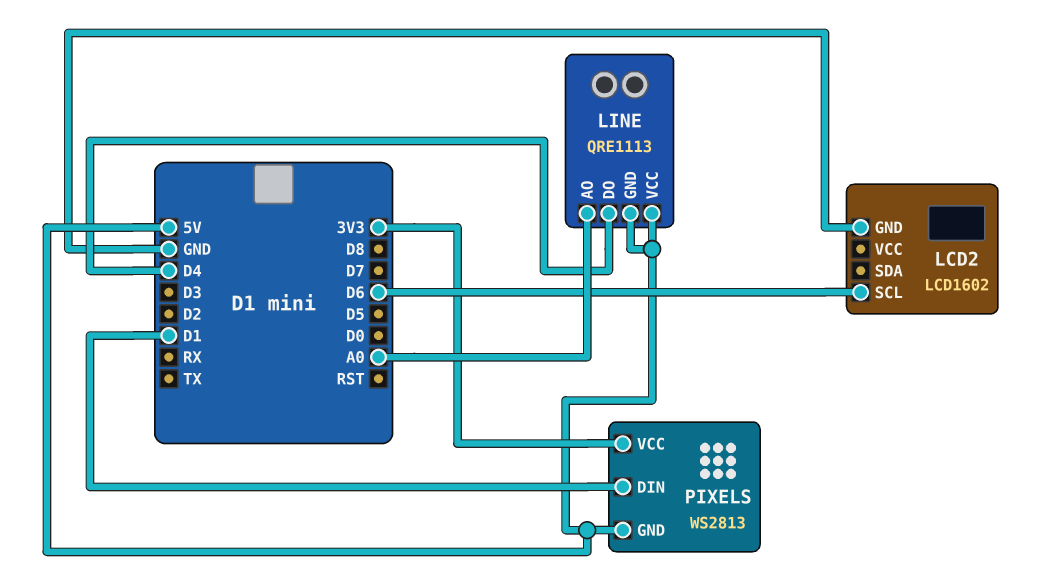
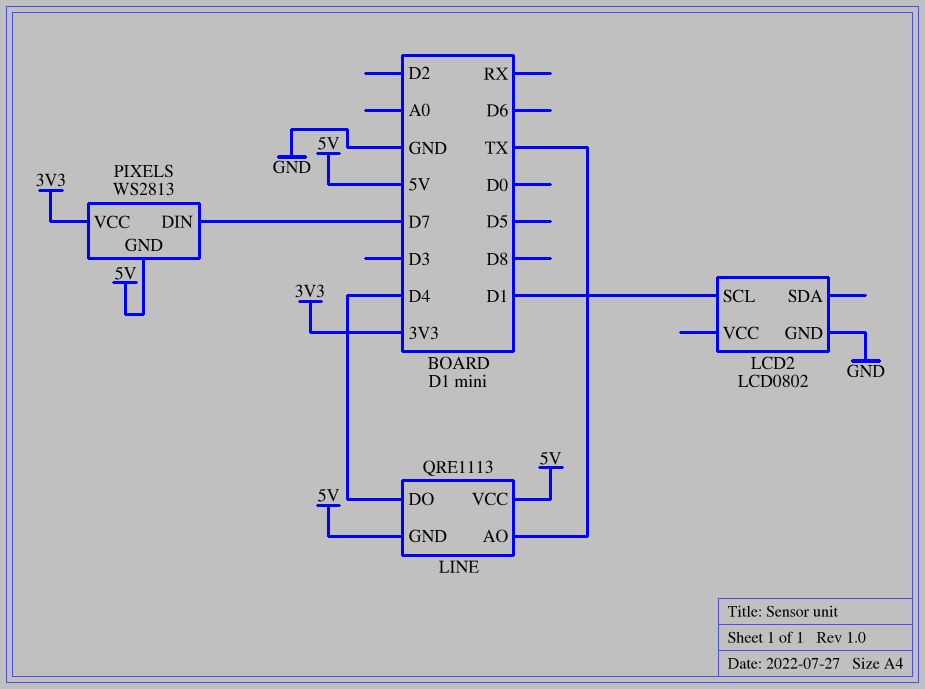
LCD2: LCD1602 -> LCD0802
LCD2 pin SCL: D6 -> D1
LINE pin AO: A0 -> TX
PIXELS pin DIN: D1 -> D7

